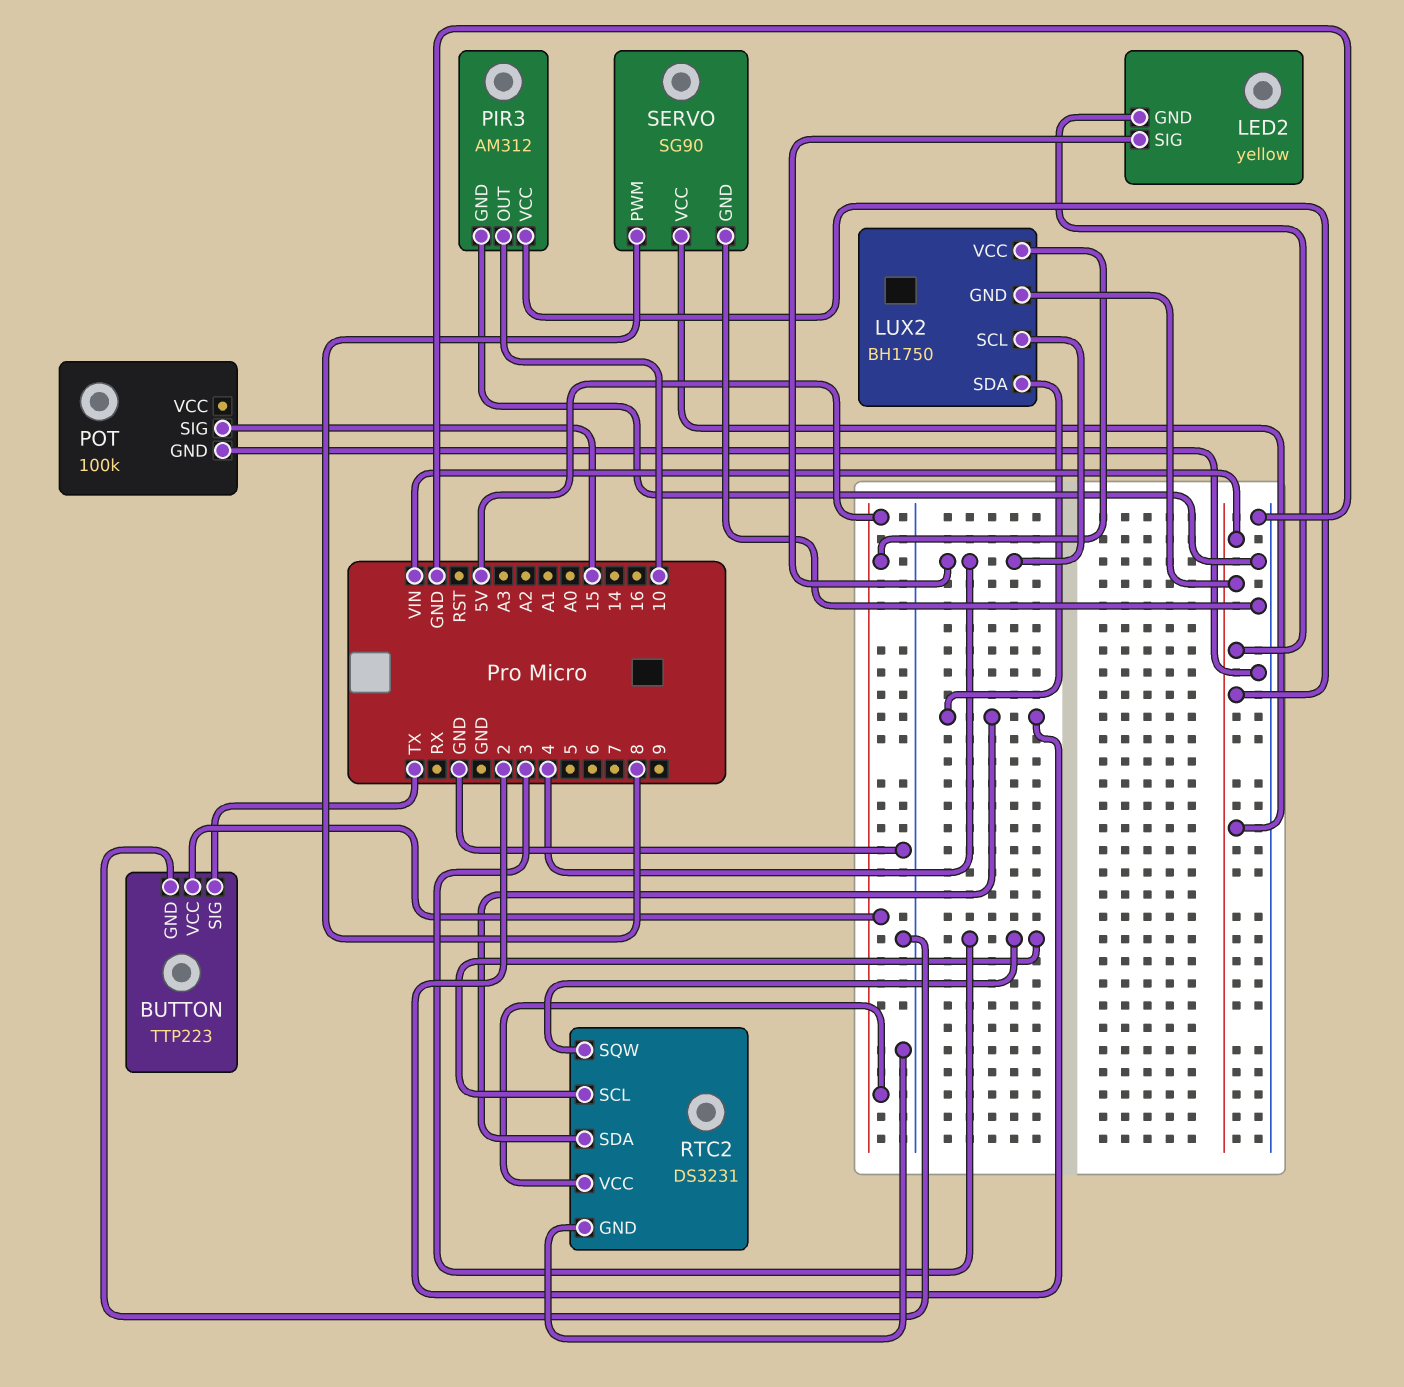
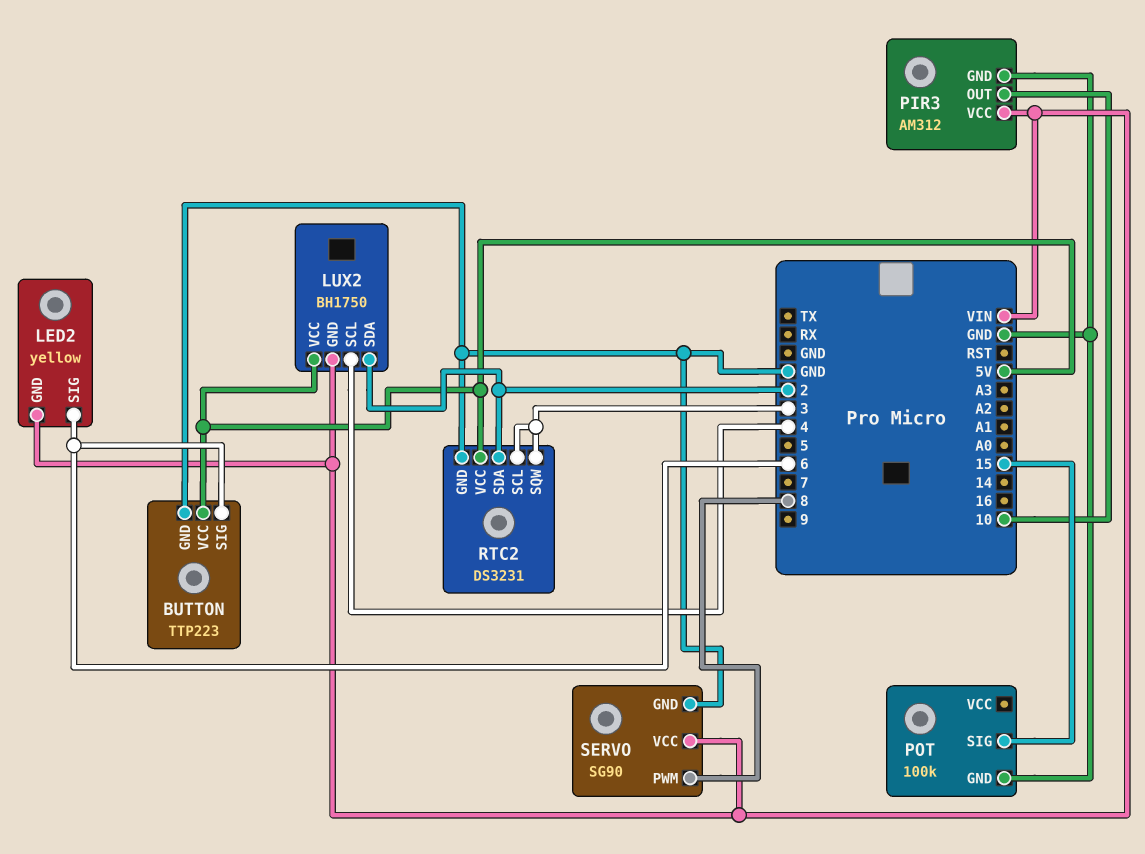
BUTTON pin SIG: TX -> 6
LED2 pin SIG: 4 -> 6

